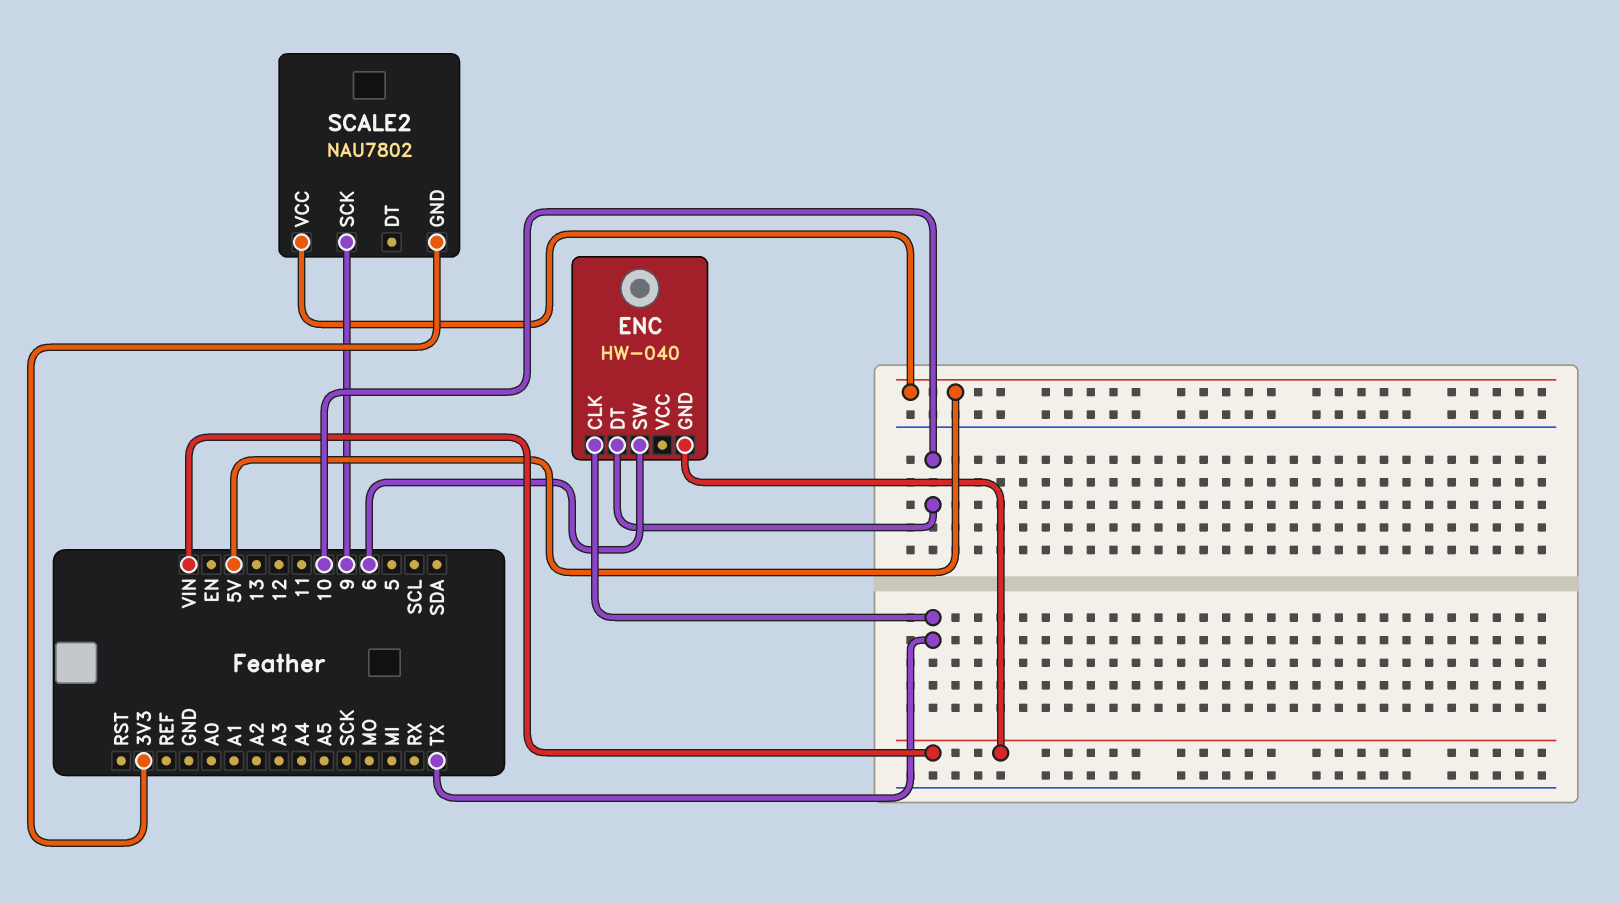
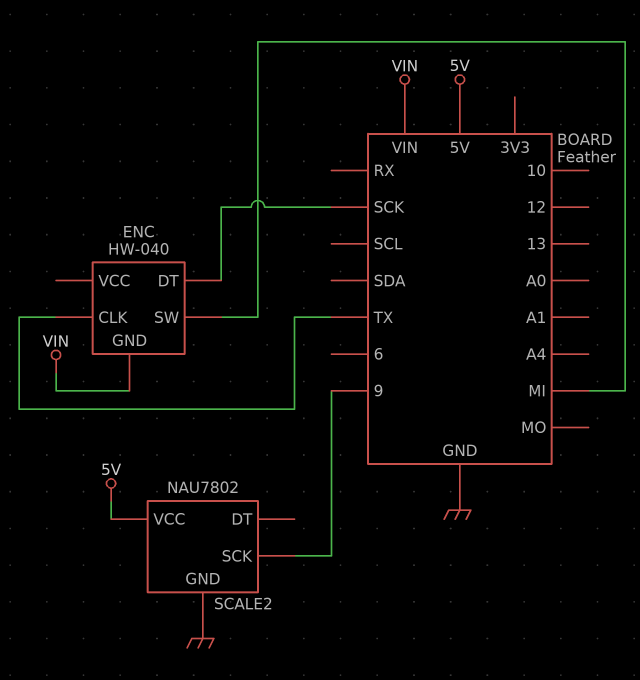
ENC pin DT: 10 -> SCK
ENC pin SW: 6 -> MI
SCALE2 pin GND: 3V3 -> GND

